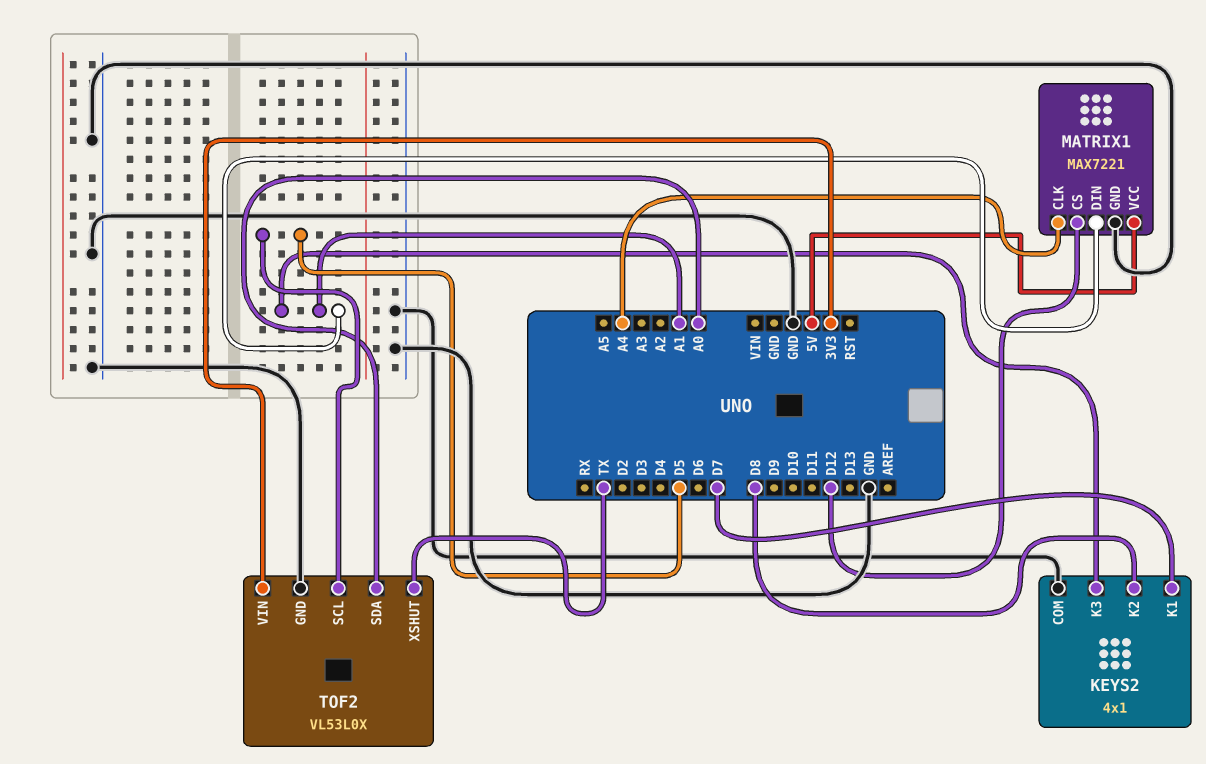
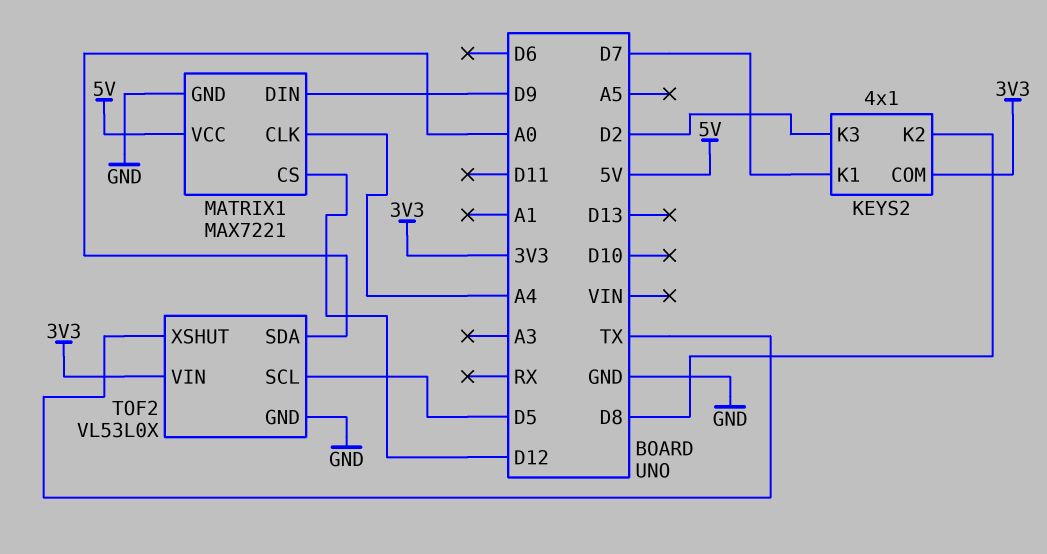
KEYS2 pin COM: GND -> 3V3
KEYS2 pin K3: A1 -> D2
MATRIX1 pin DIN: A1 -> D9

